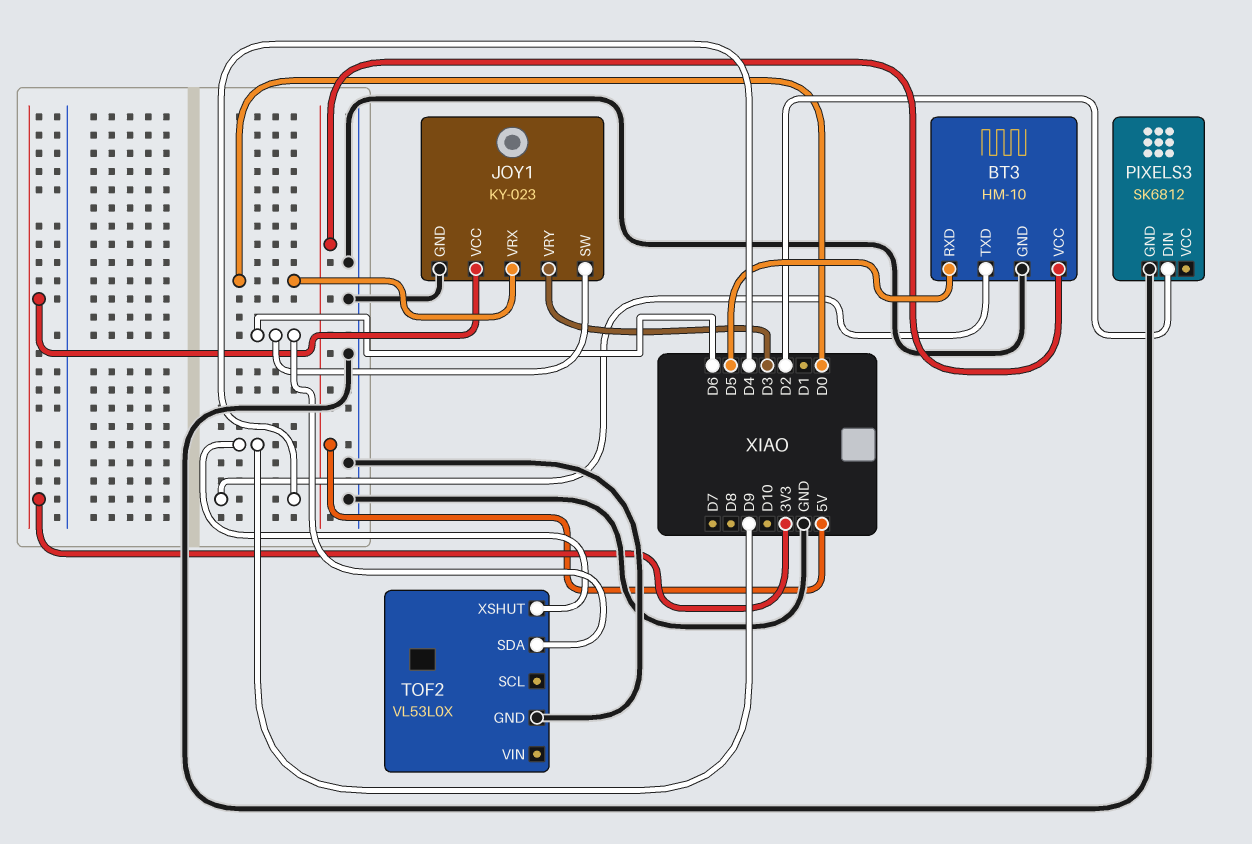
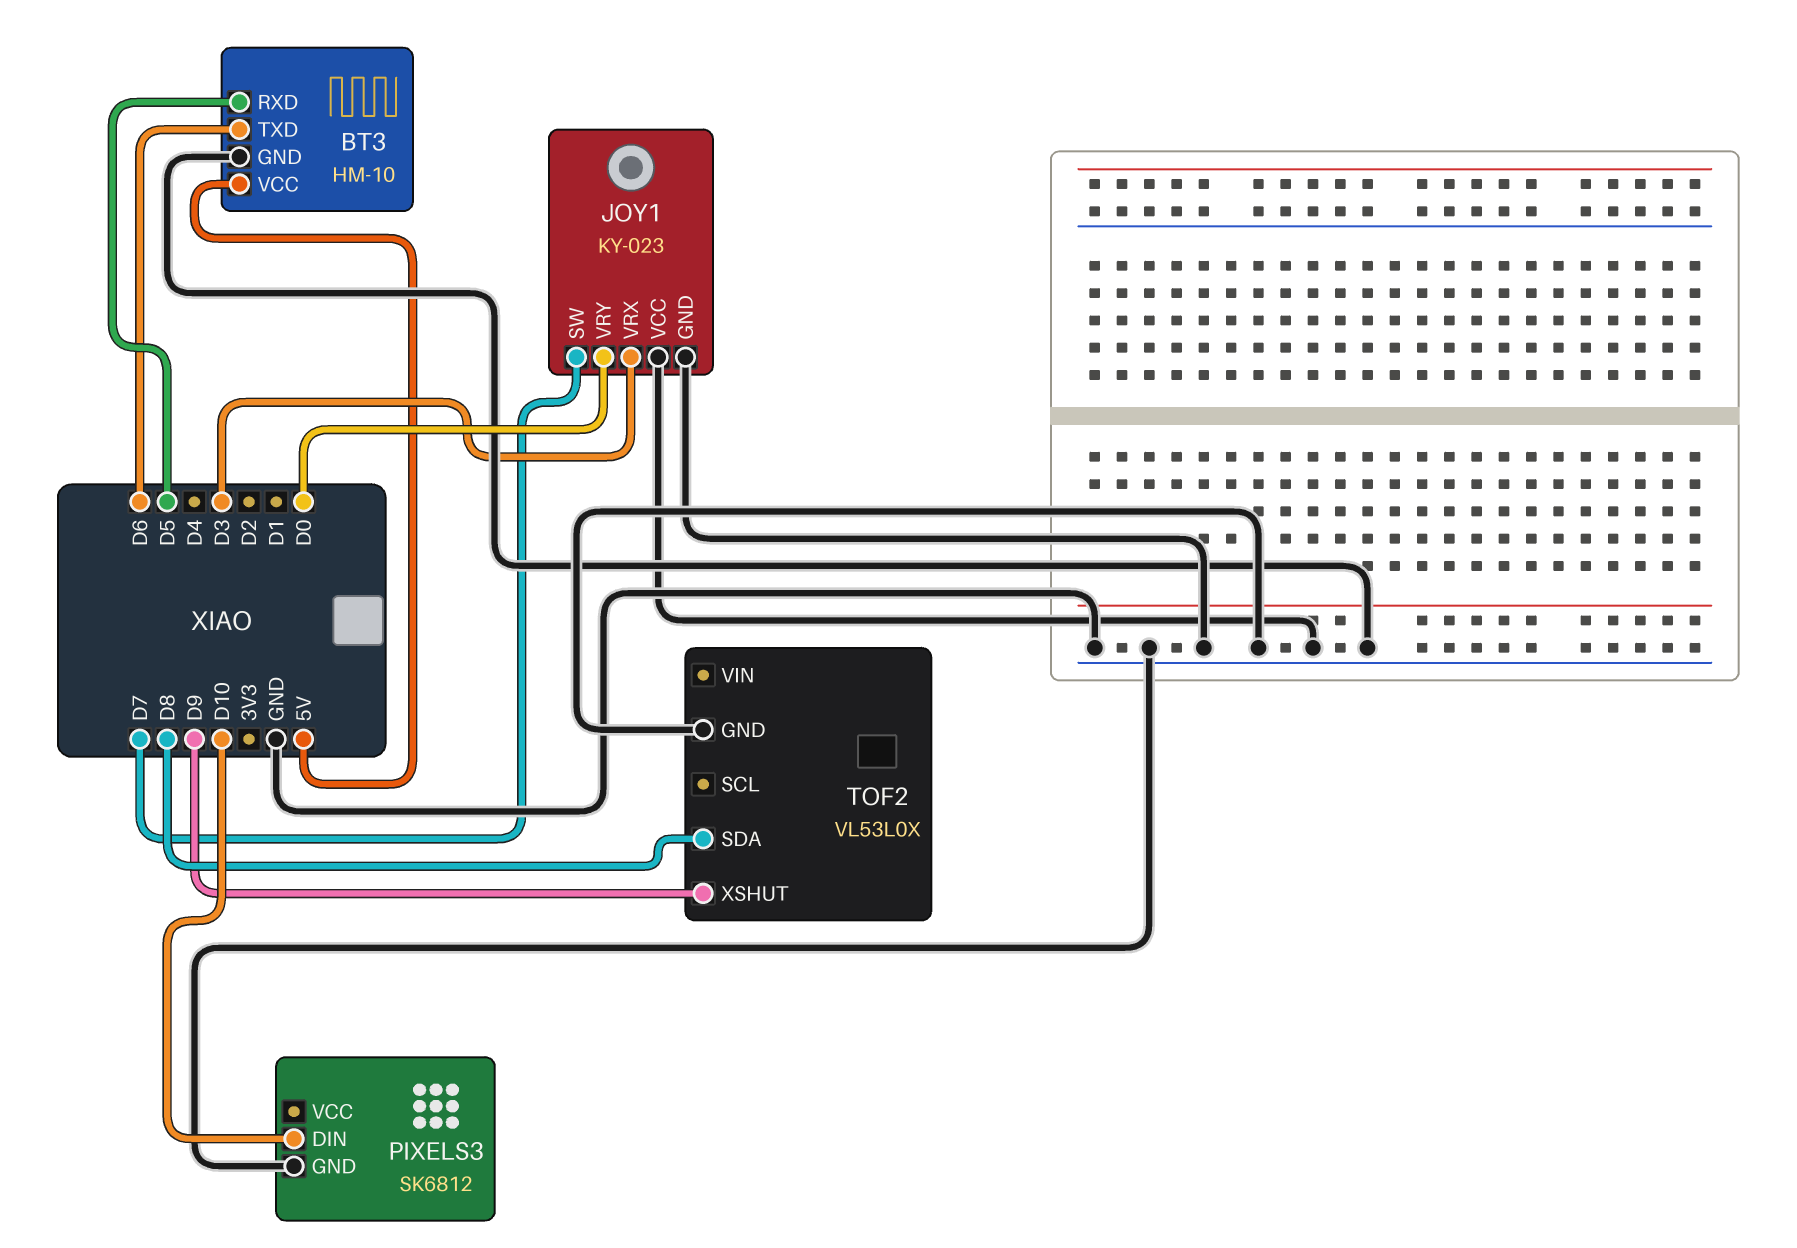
BT3 pin TXD: D4 -> D6
JOY1 pin SW: D6 -> D7
JOY1 pin VCC: 3V3 -> GND
JOY1 pin VRX: D0 -> D3
JOY1 pin VRY: D3 -> D0
PIXELS3 pin DIN: D2 -> D10
TOF2 pin SDA: D6 -> D8

